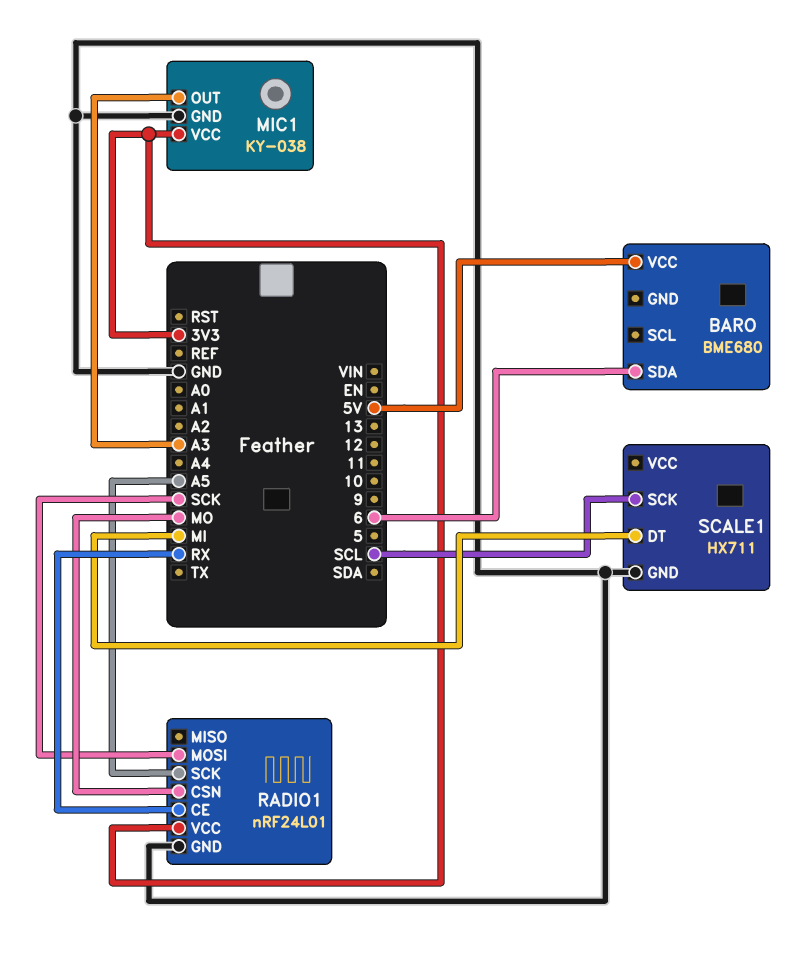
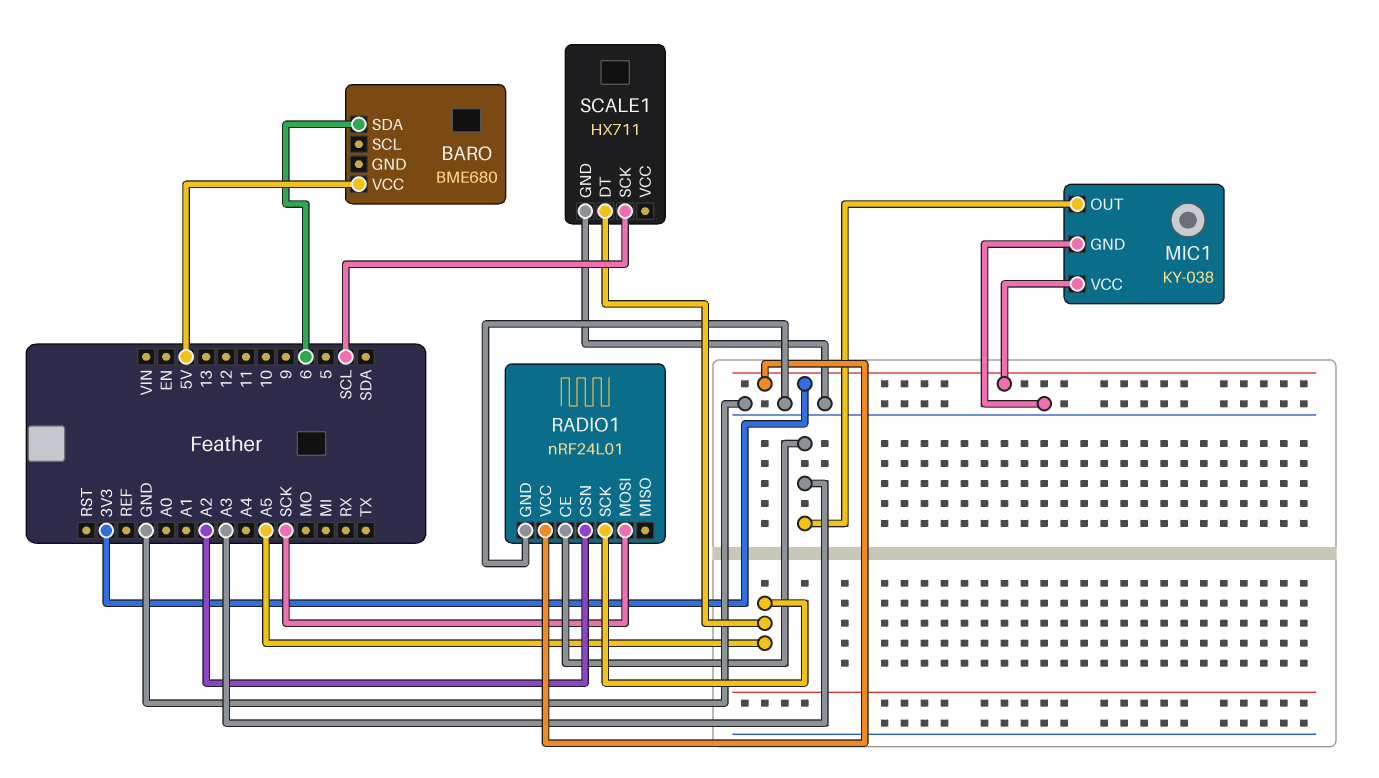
RADIO1 pin CE: RX -> A3
RADIO1 pin CSN: MO -> A2
SCALE1 pin DT: MI -> A5

